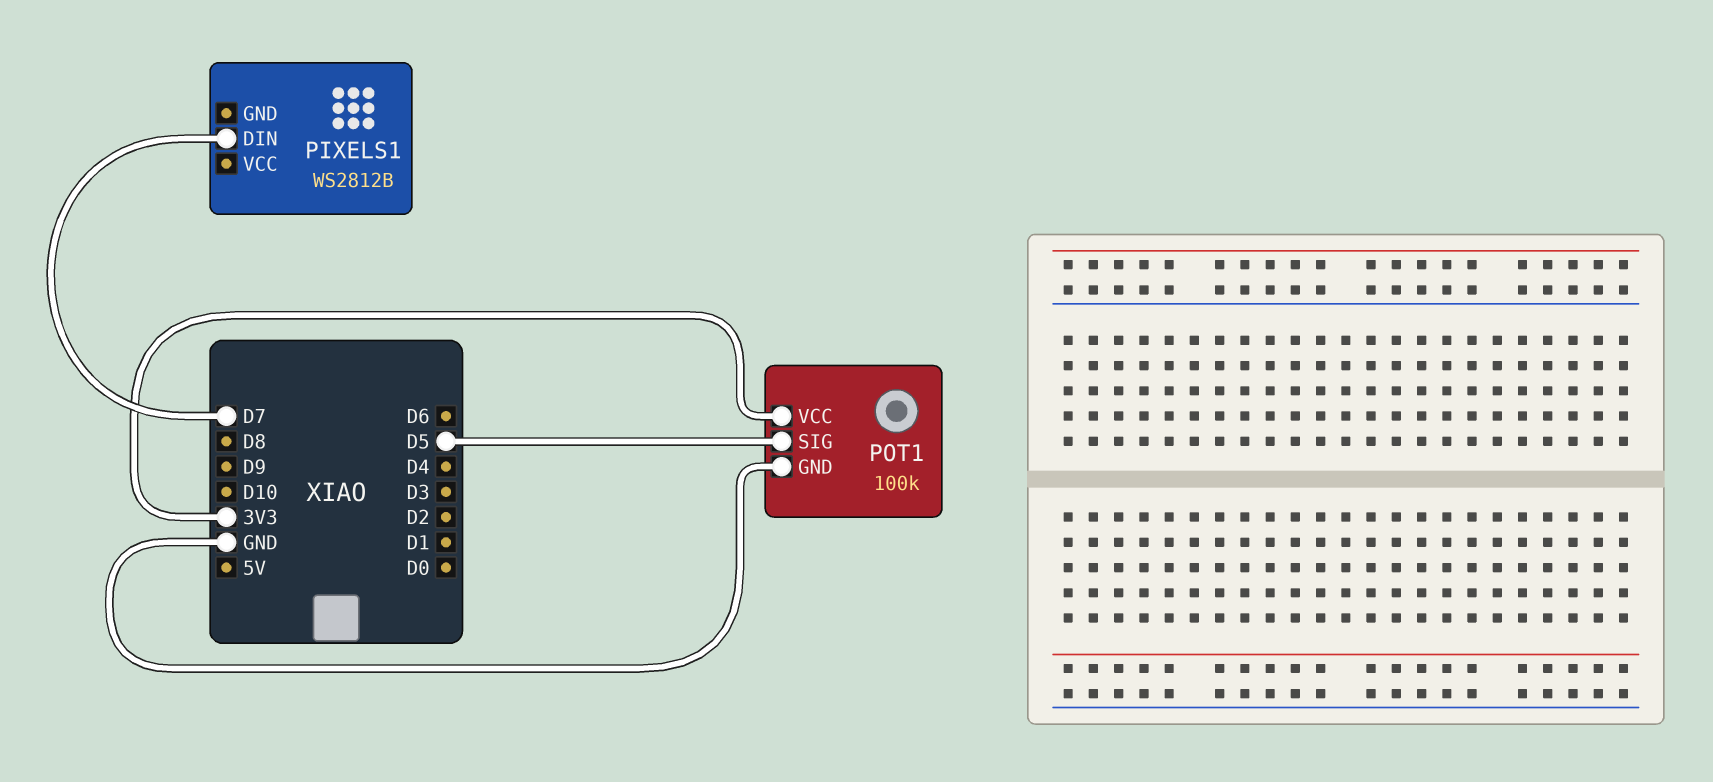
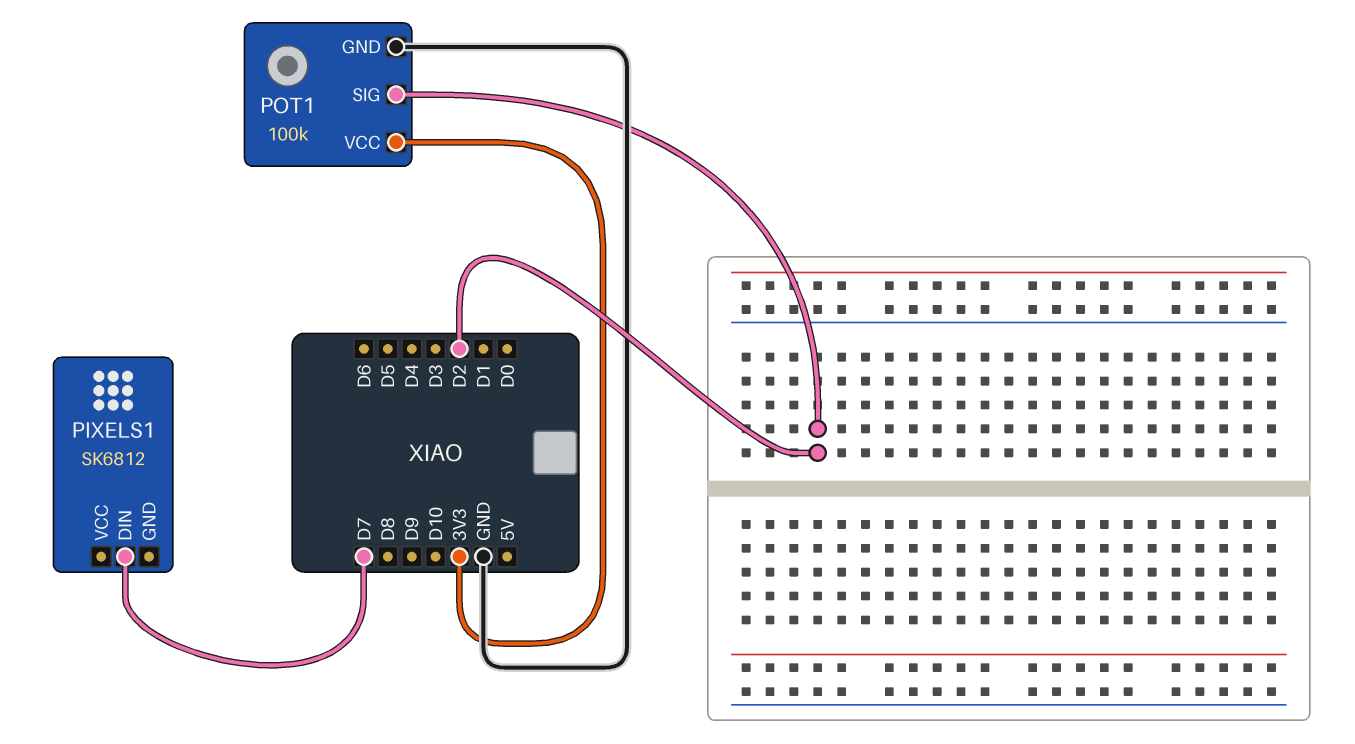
PIXELS1: WS2812B -> SK6812
POT1 pin SIG: D5 -> D2

